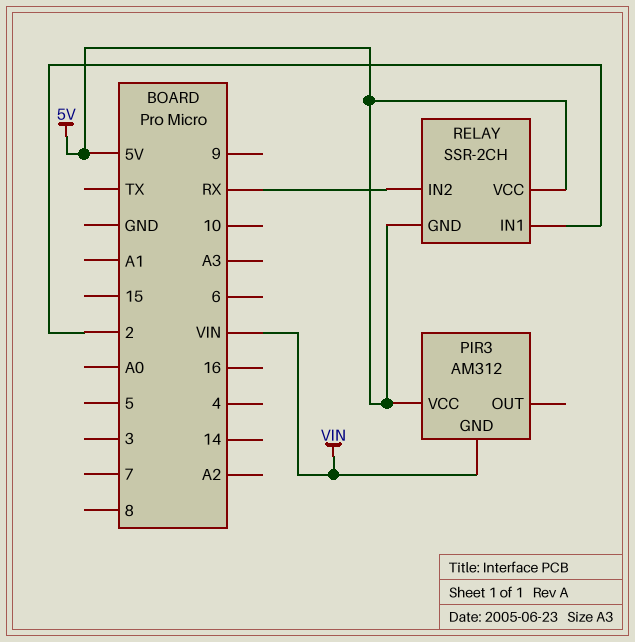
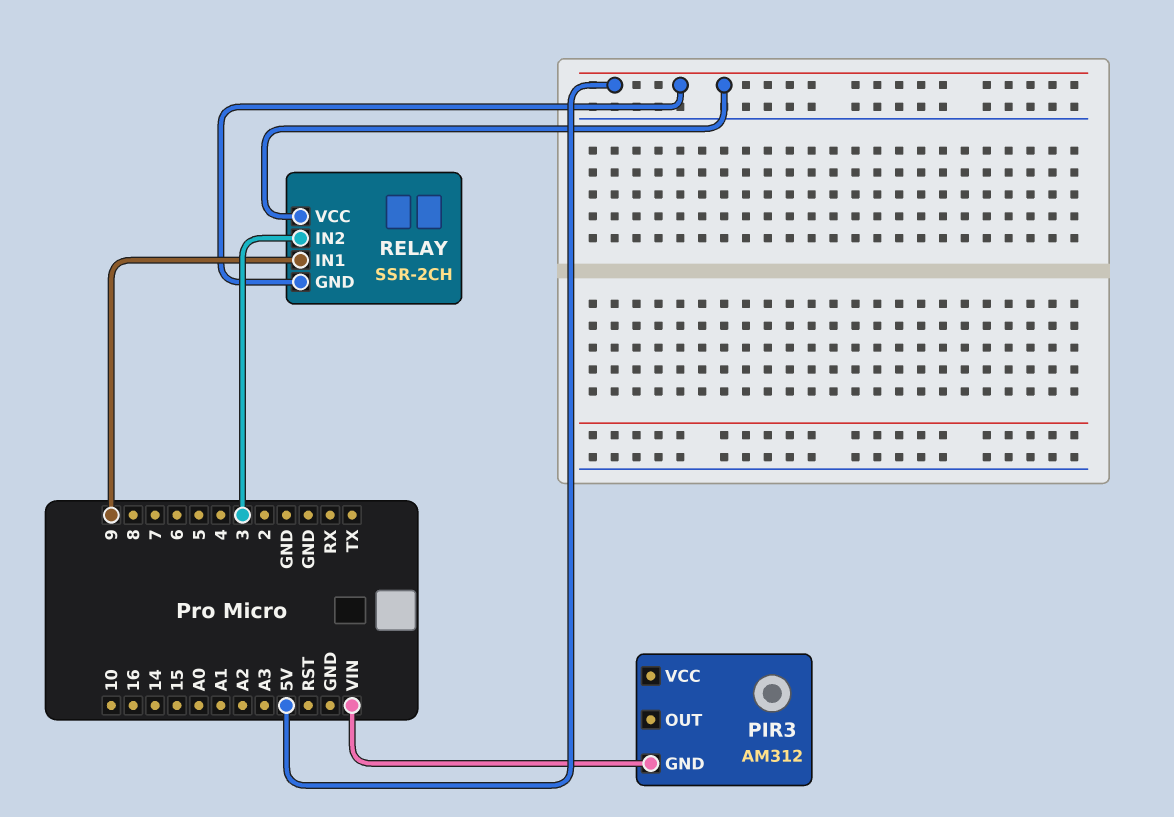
PIR3 pin VCC: 5V -> none
RELAY pin IN1: 2 -> 9
RELAY pin IN2: RX -> 3

